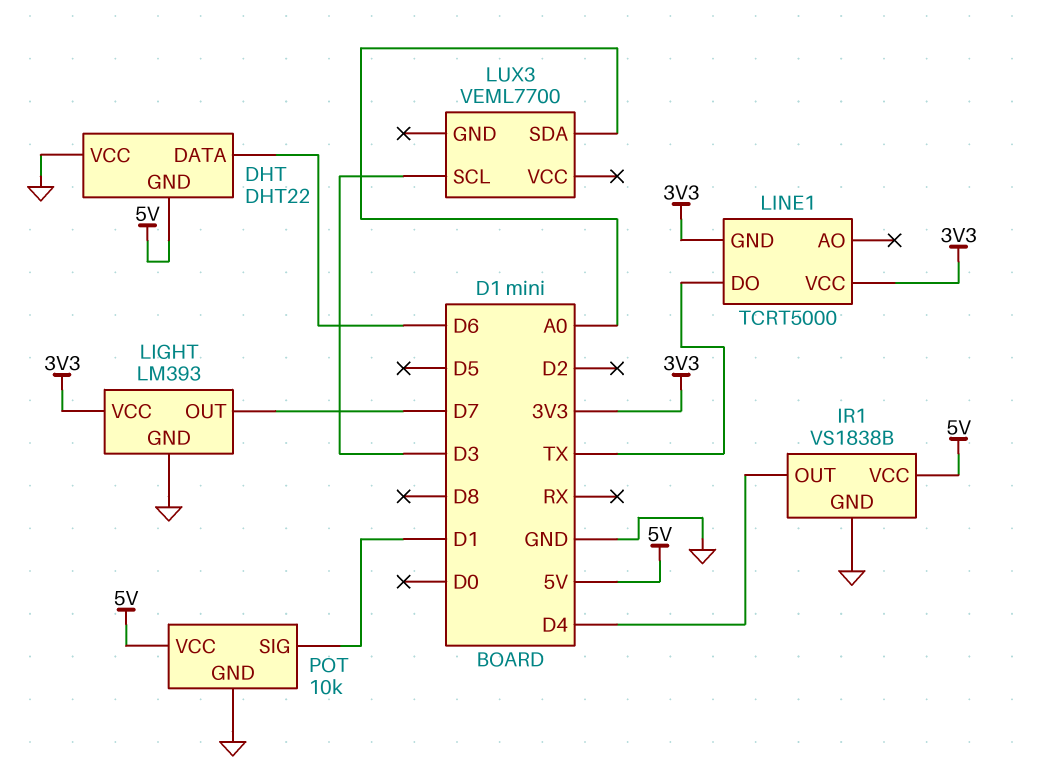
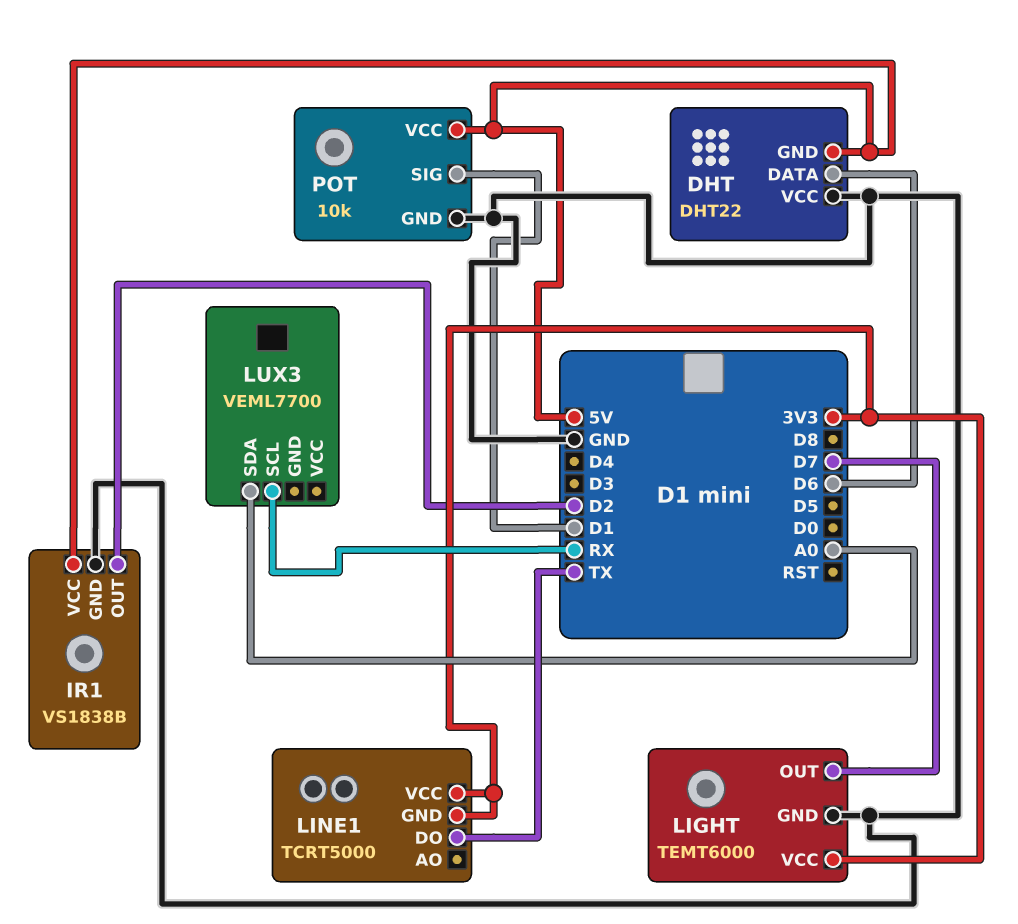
IR1 pin OUT: D4 -> D2
LIGHT: LM393 -> TEMT6000
LUX3 pin SCL: D3 -> RX

